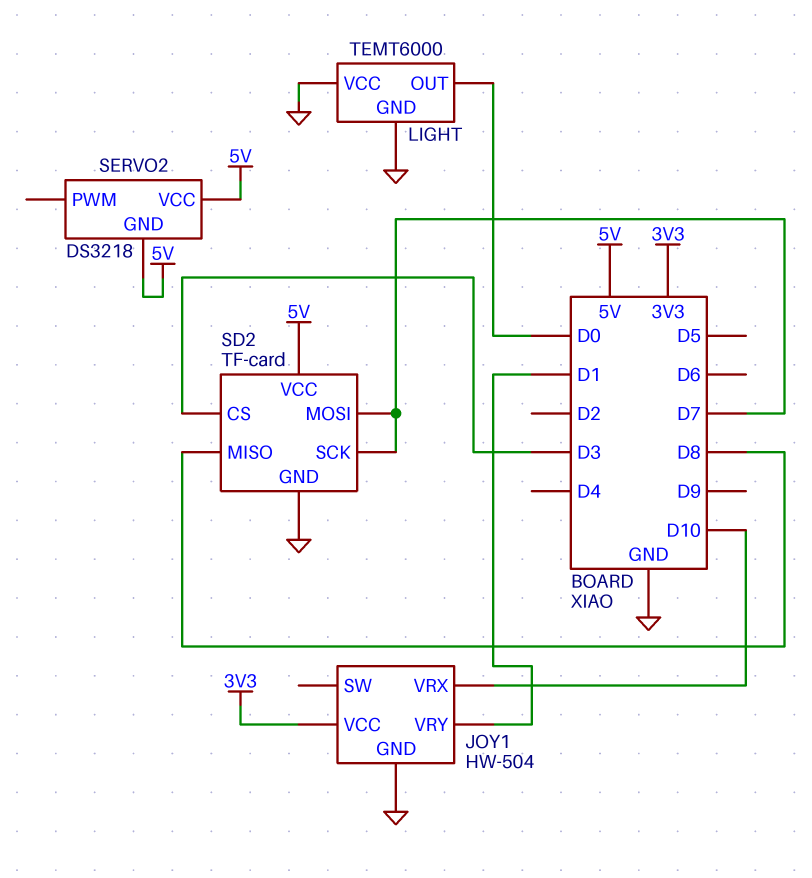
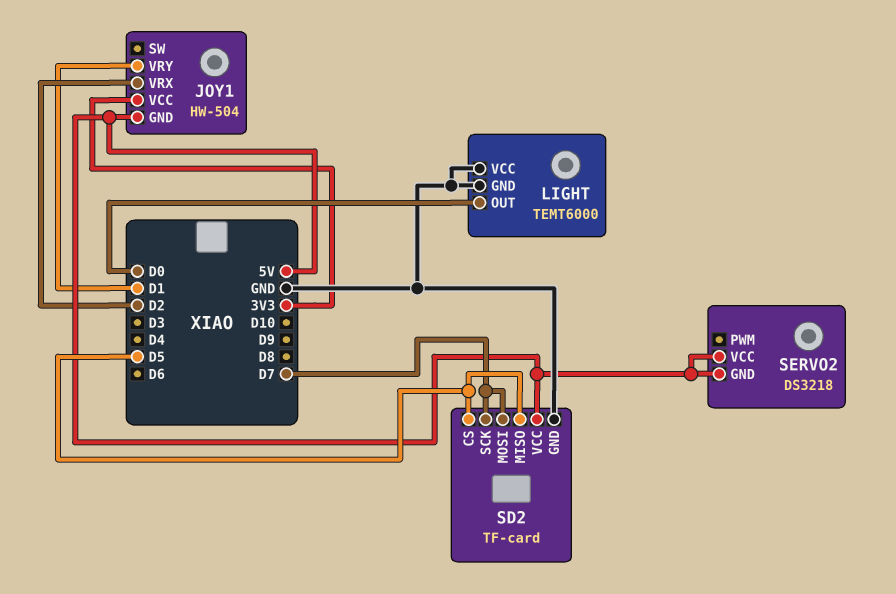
JOY1 pin GND: GND -> 5V
JOY1 pin VRX: D10 -> D2
SD2 pin CS: D3 -> D5
SD2 pin MISO: D8 -> D5

